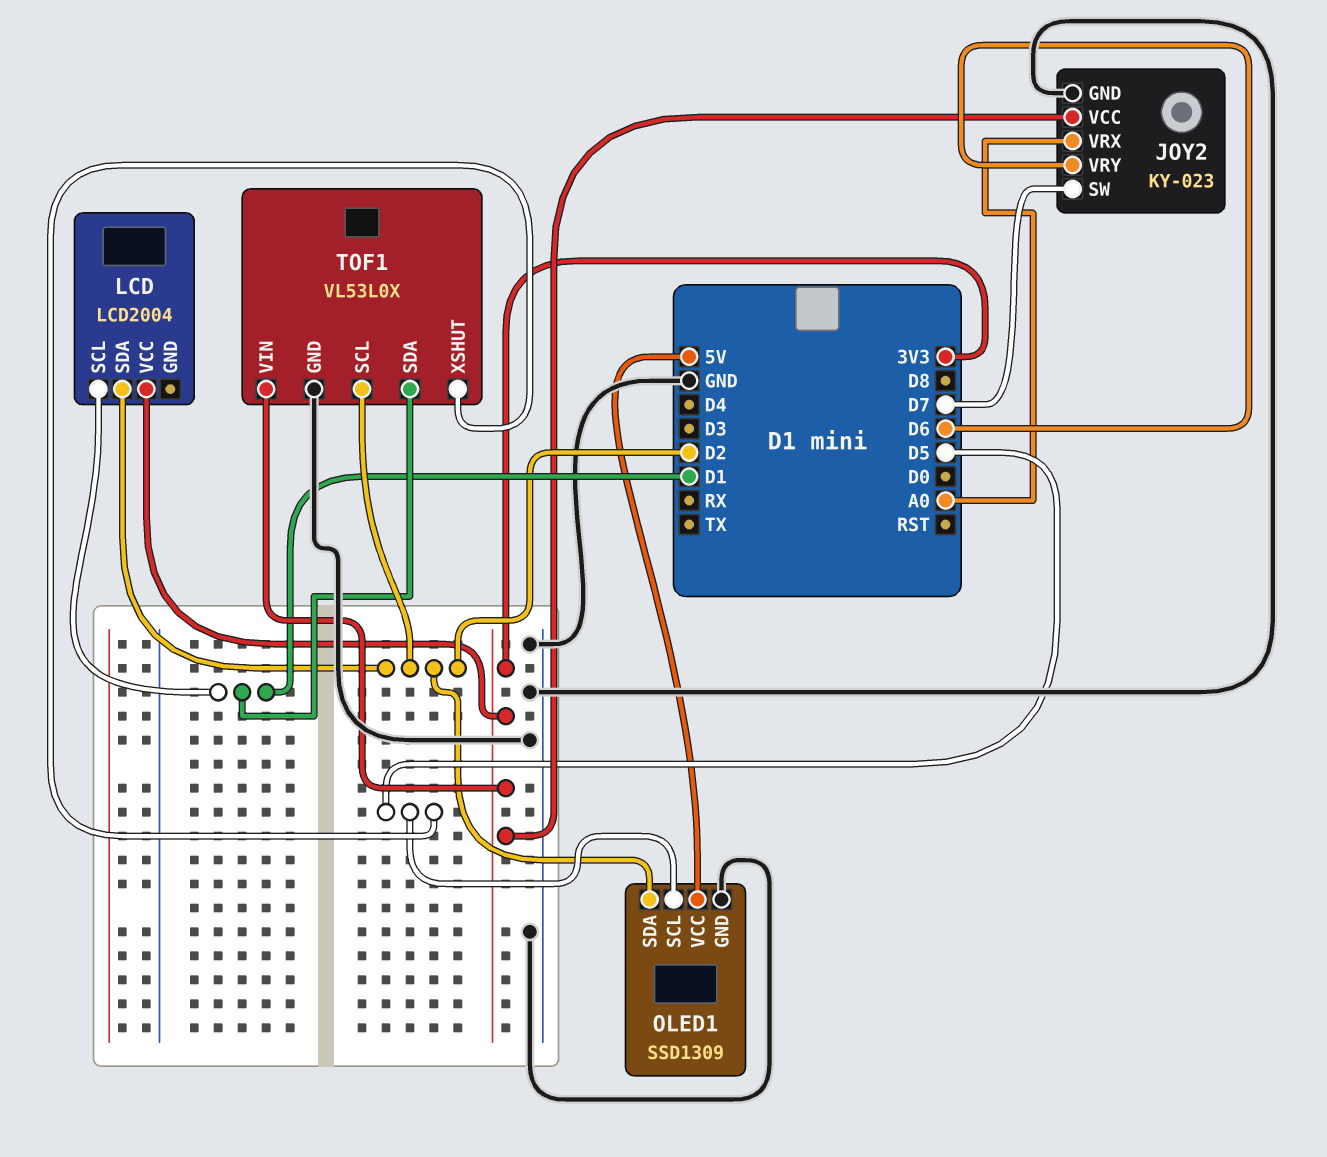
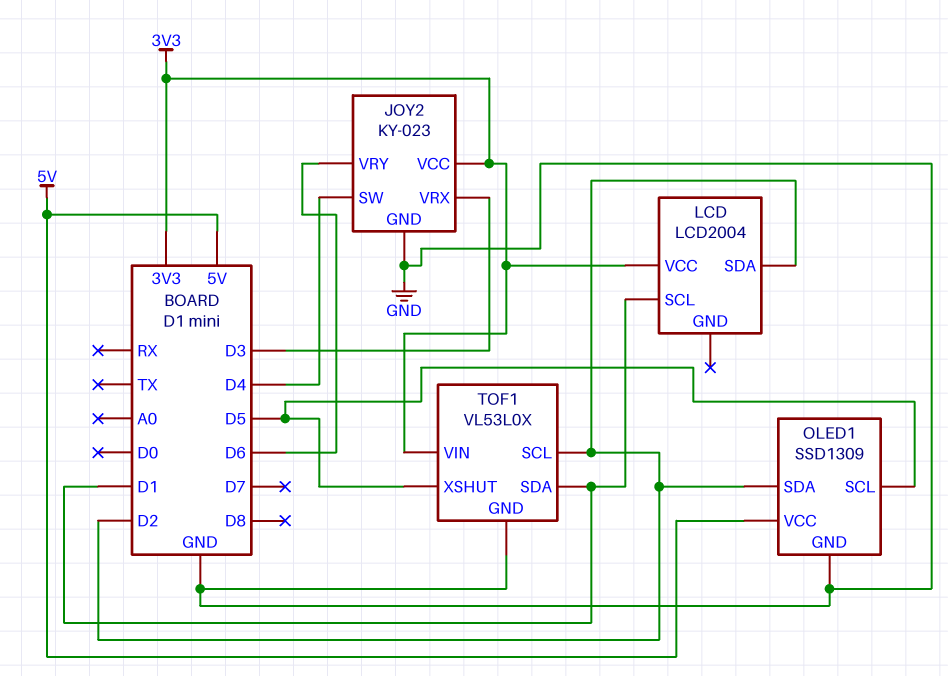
JOY2 pin SW: D7 -> D4
JOY2 pin VRX: A0 -> D3

